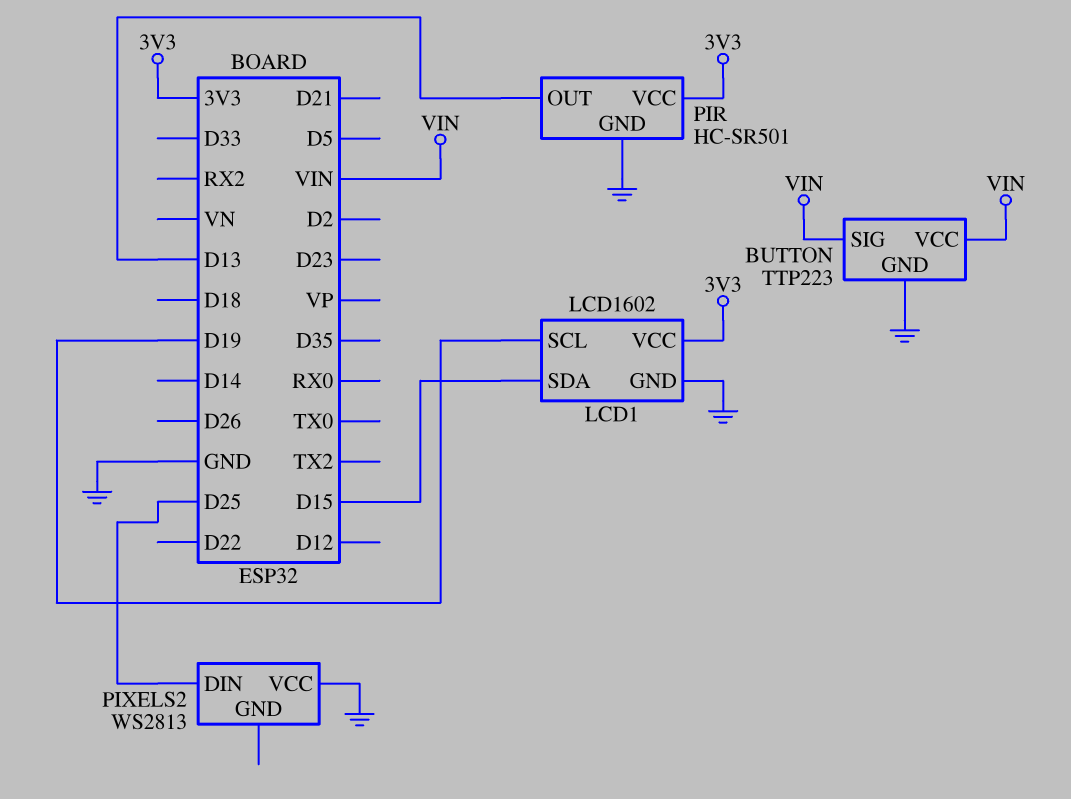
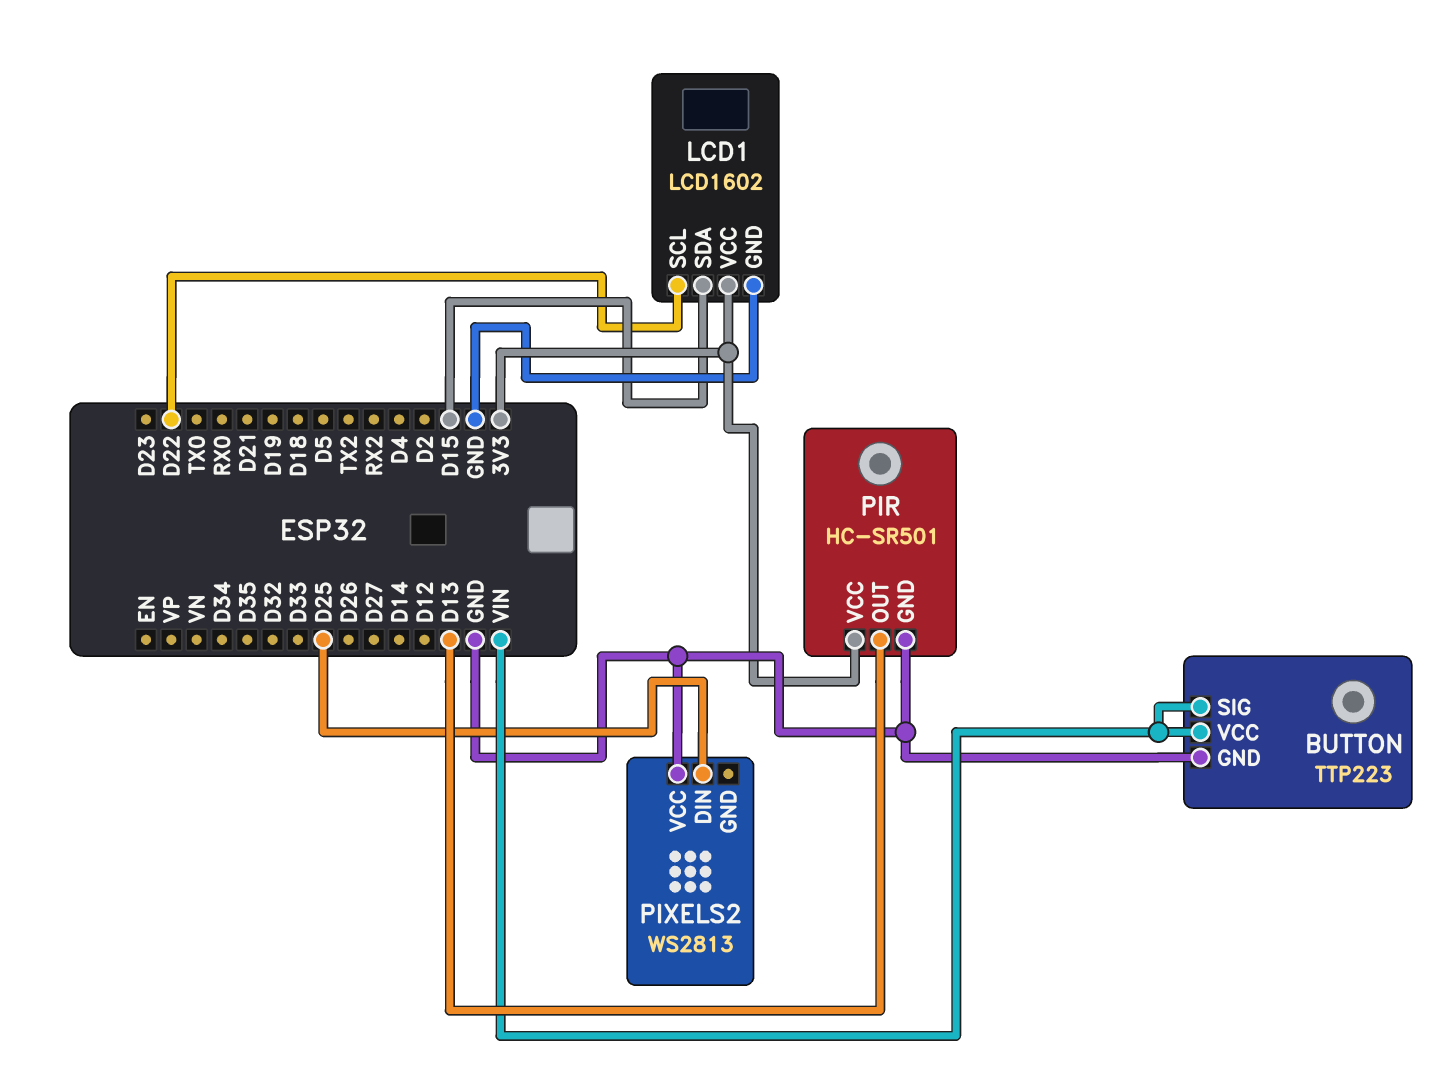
LCD1 pin SCL: D19 -> D22

